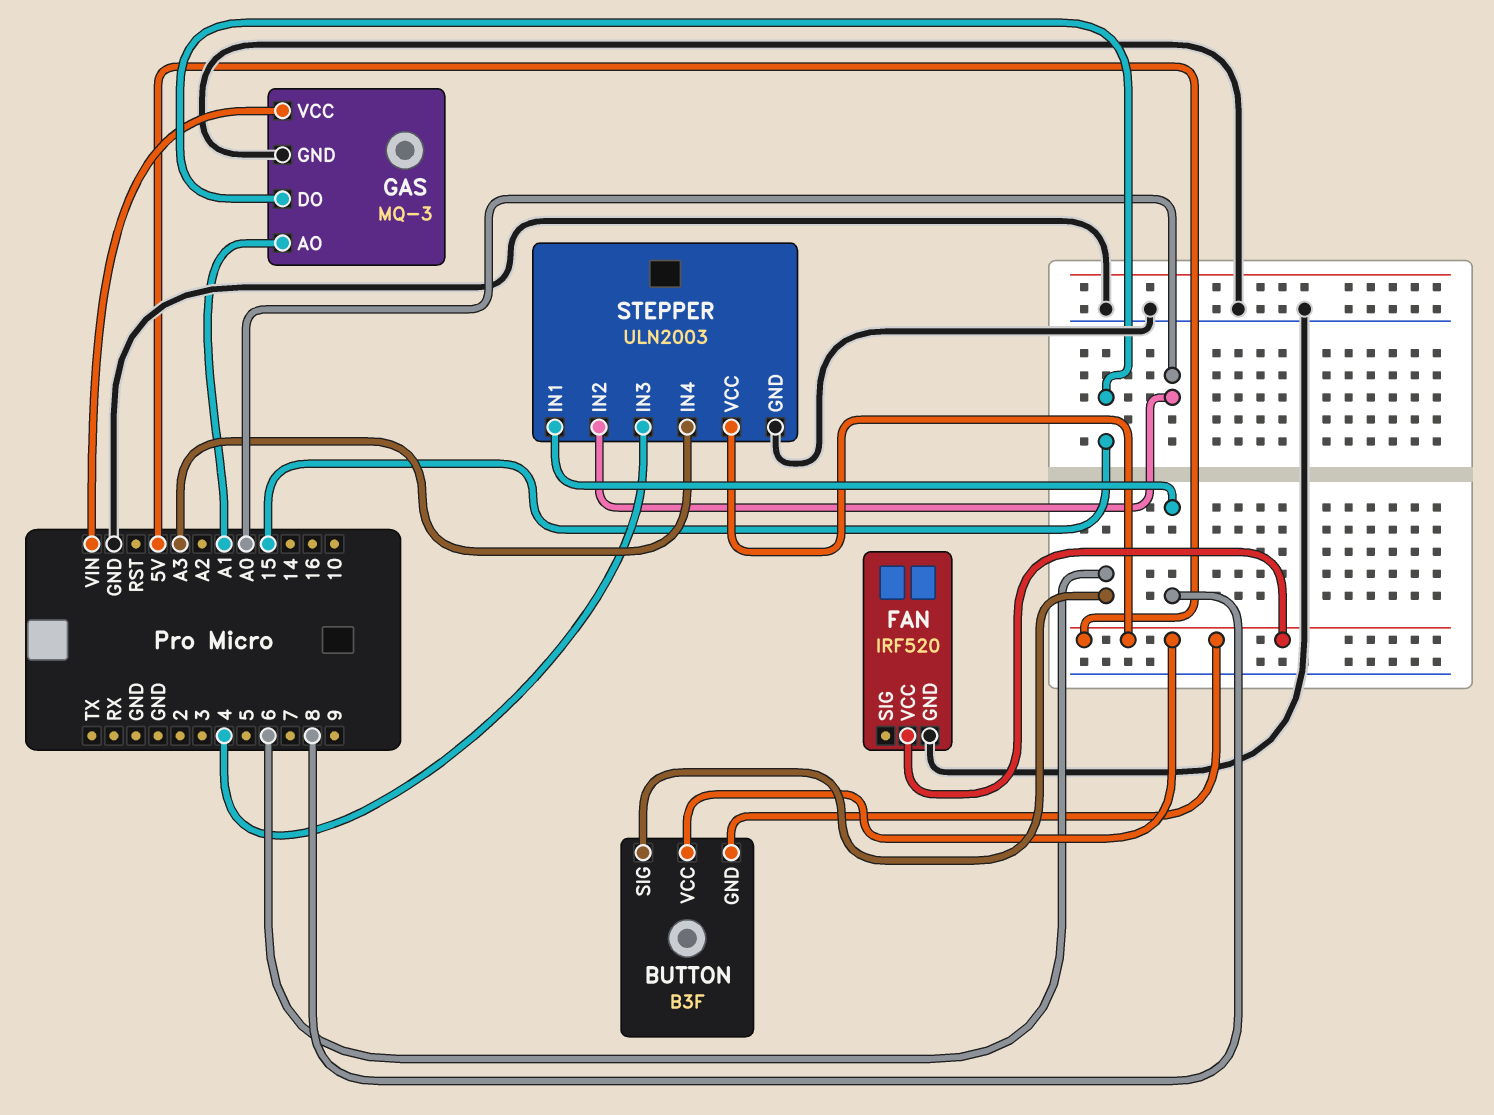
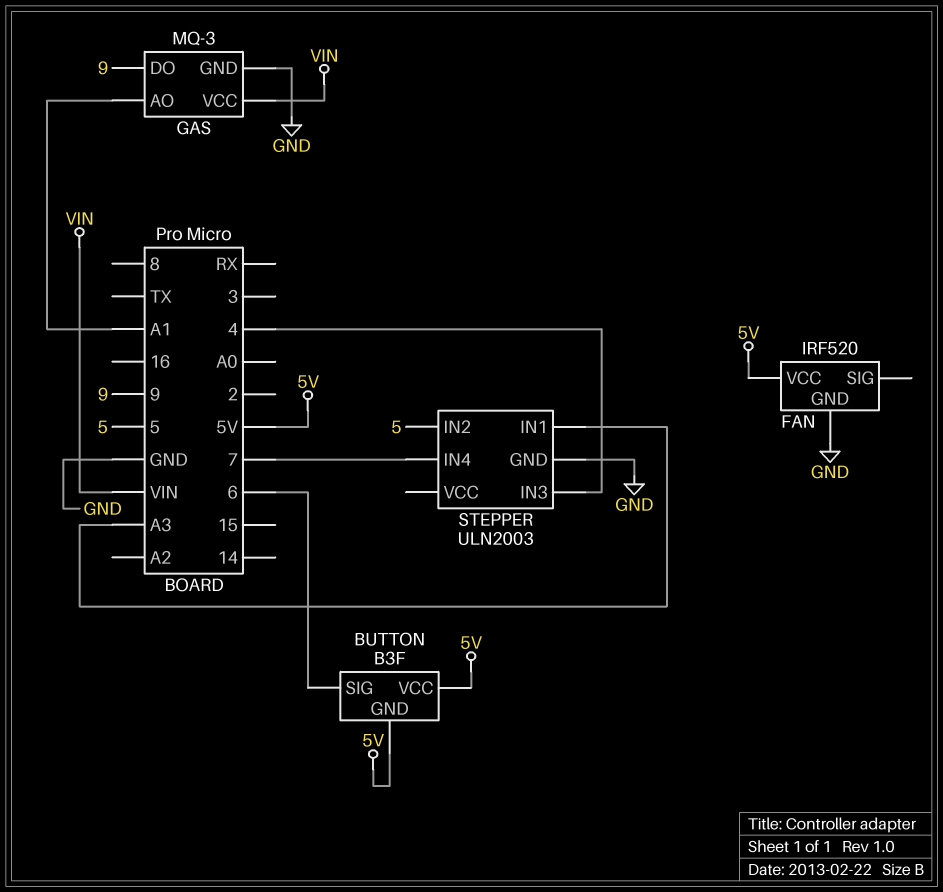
GAS pin DO: 15 -> 9
STEPPER pin IN1: 8 -> A3
STEPPER pin IN2: A0 -> 5
STEPPER pin IN4: A3 -> 7
STEPPER pin VCC: 5V -> none

